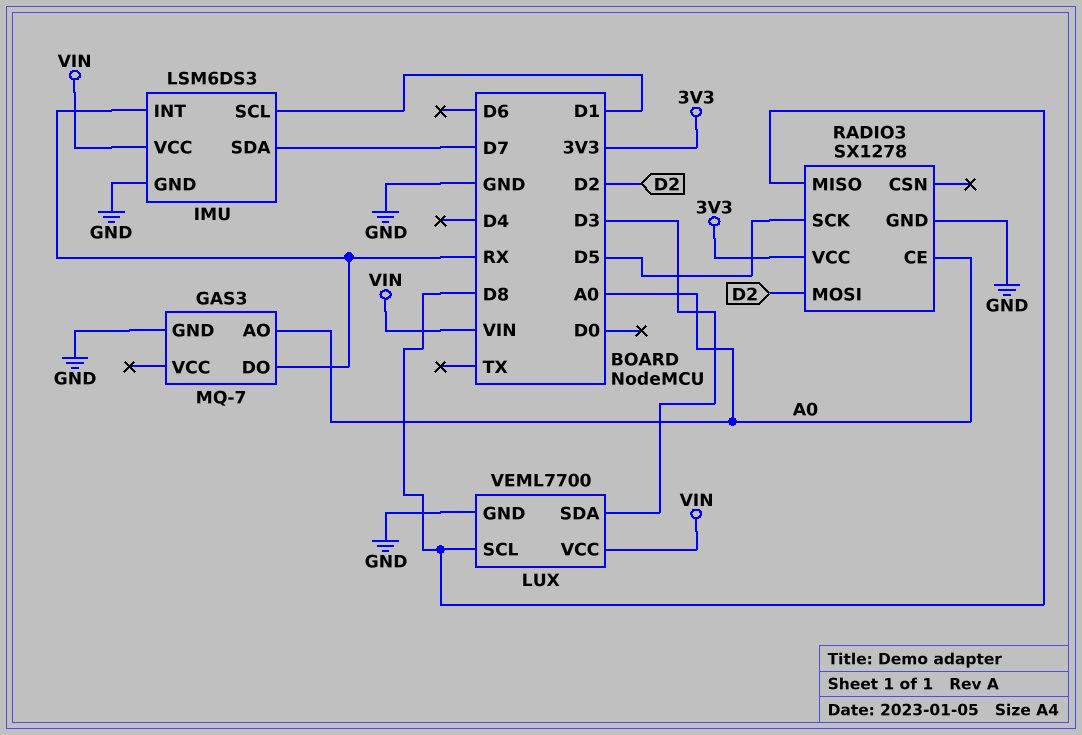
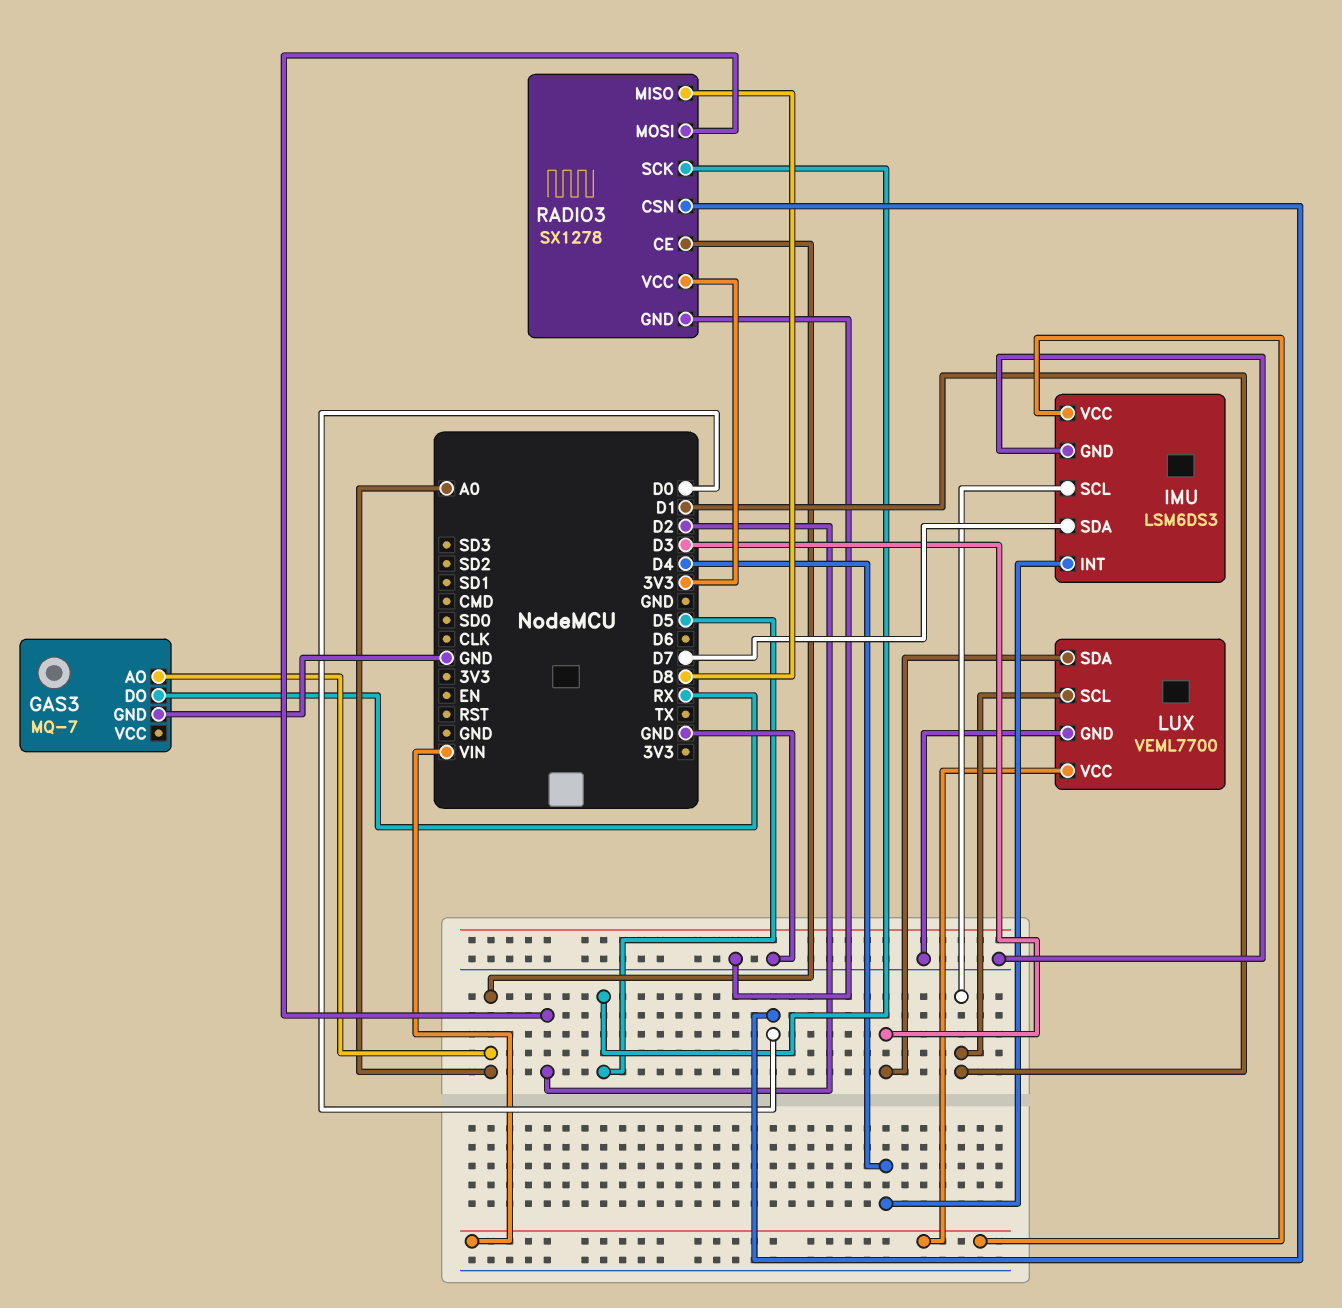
IMU pin INT: RX -> D4
LUX pin SCL: D8 -> D1
RADIO3 pin CSN: none -> D0

